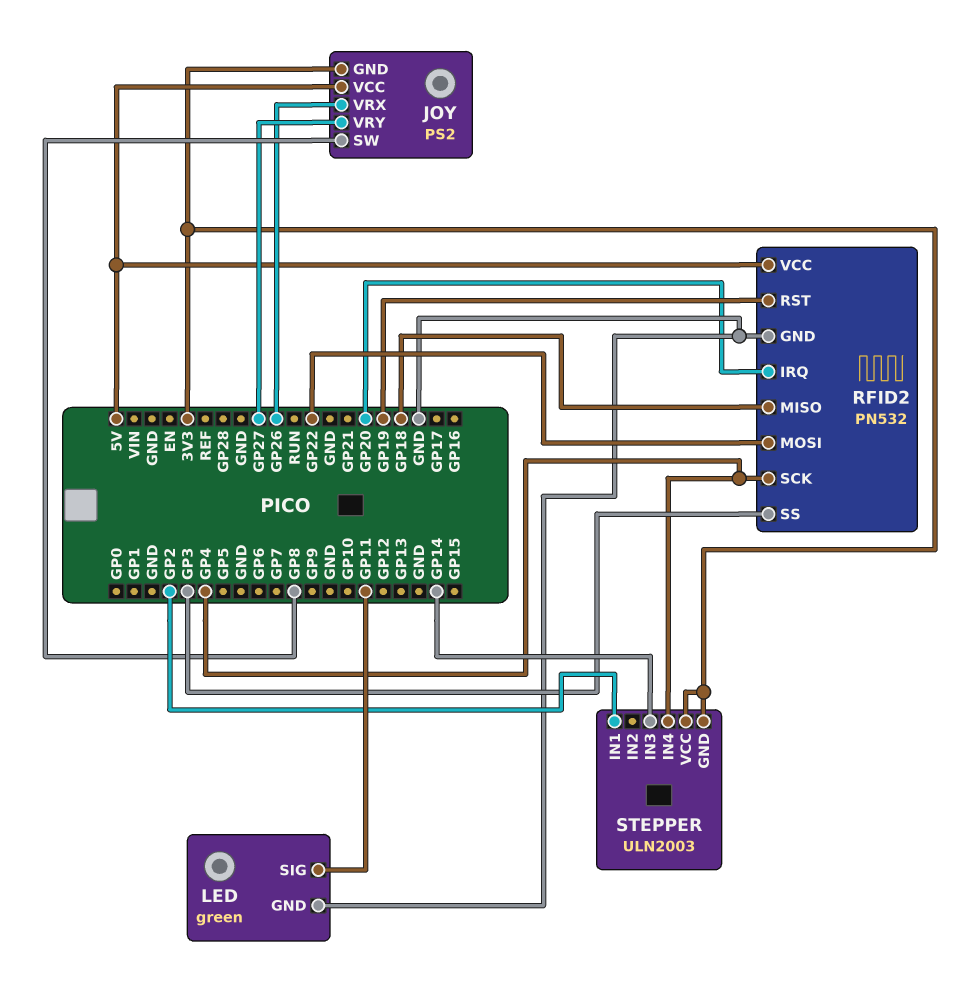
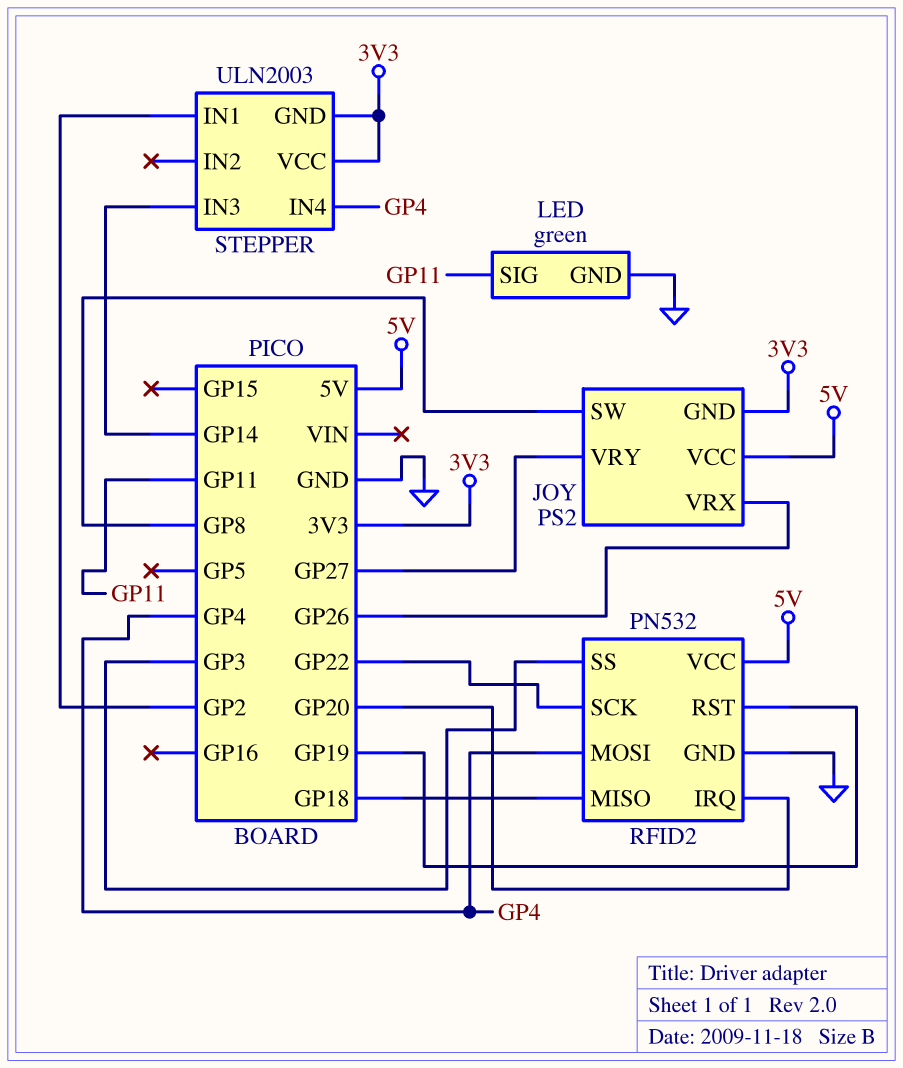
RFID2 pin MOSI: GP22 -> GP4
RFID2 pin SCK: GP4 -> GP22

